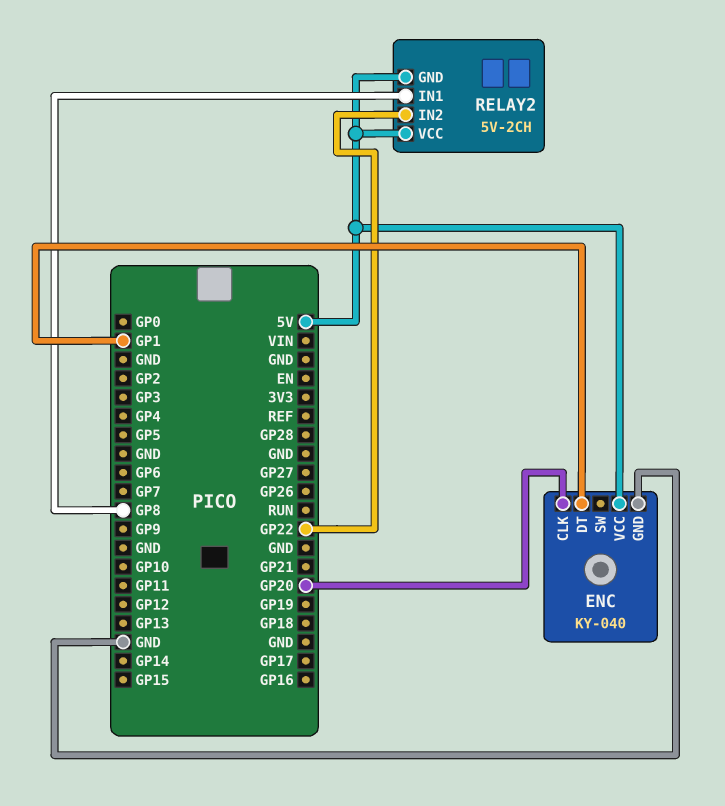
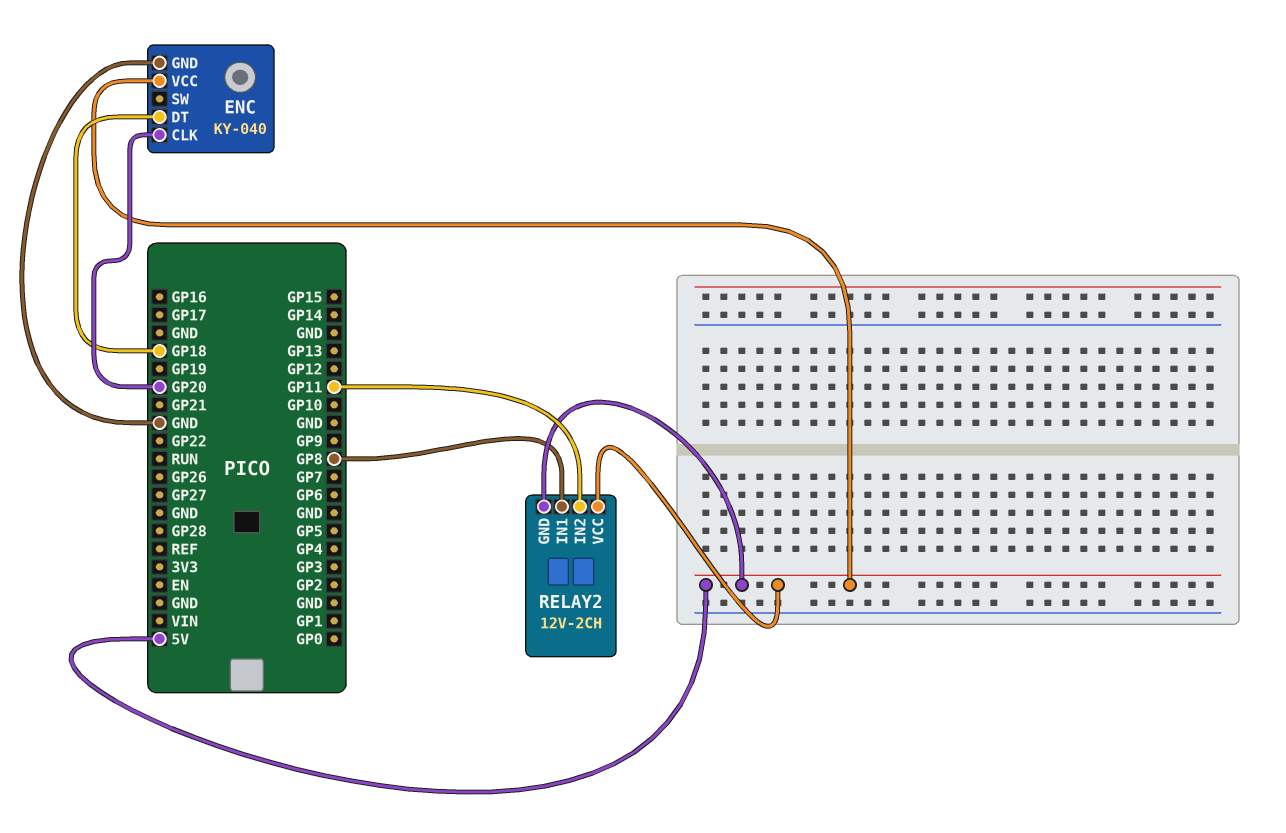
ENC pin DT: GP1 -> GP18
RELAY2: 5V-2CH -> 12V-2CH
RELAY2 pin IN2: GP22 -> GP11

